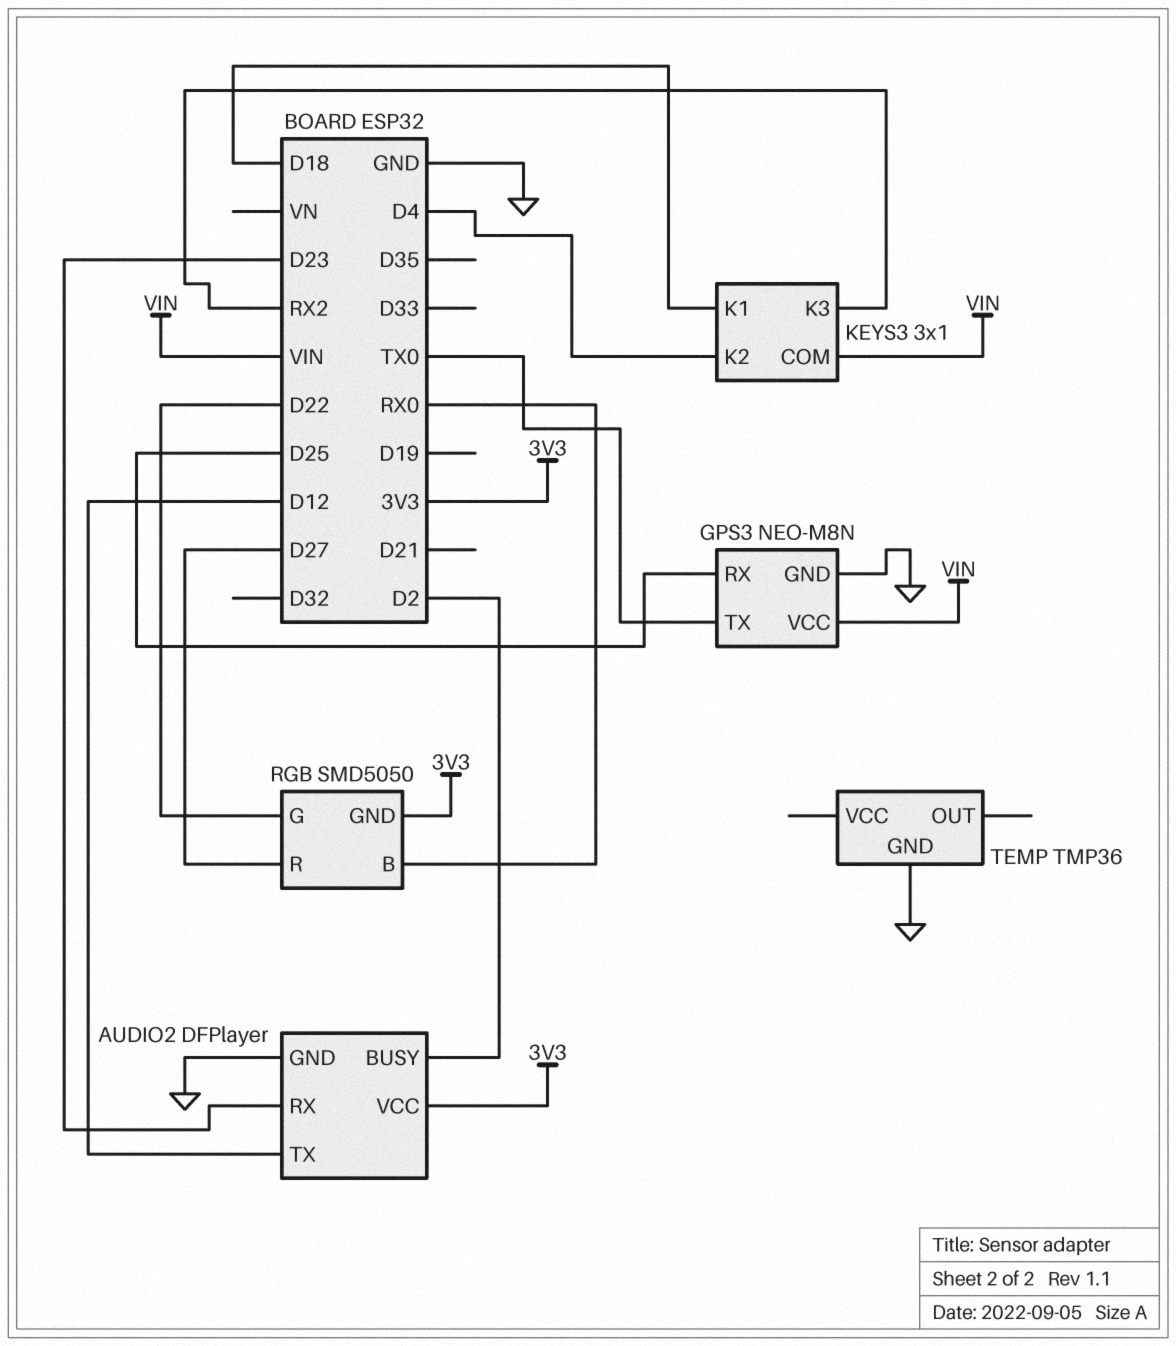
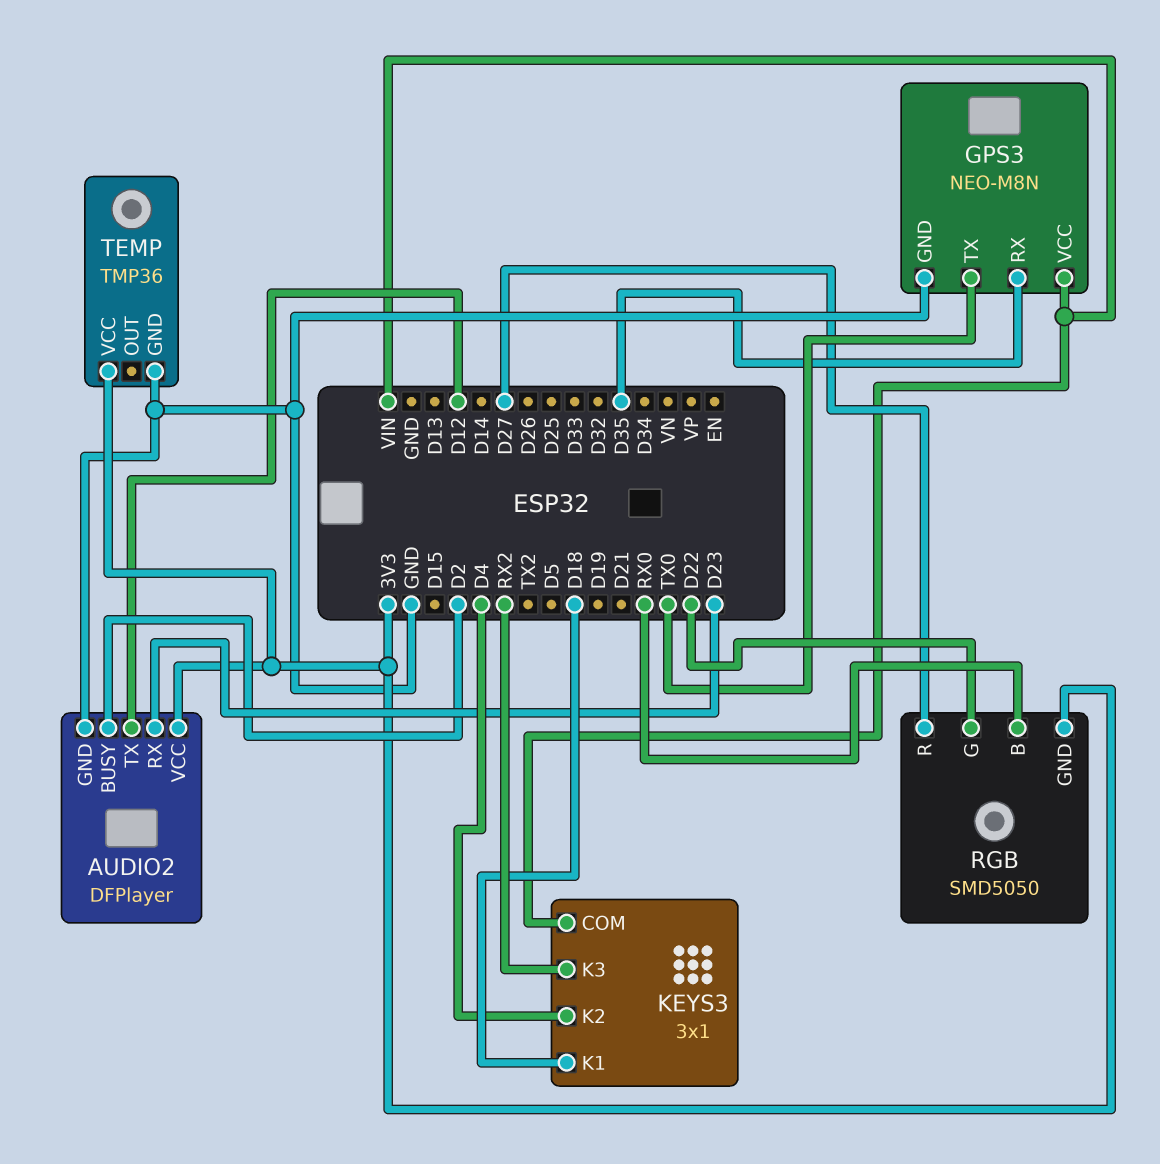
GPS3 pin RX: D25 -> D35
TEMP pin VCC: none -> 3V3

